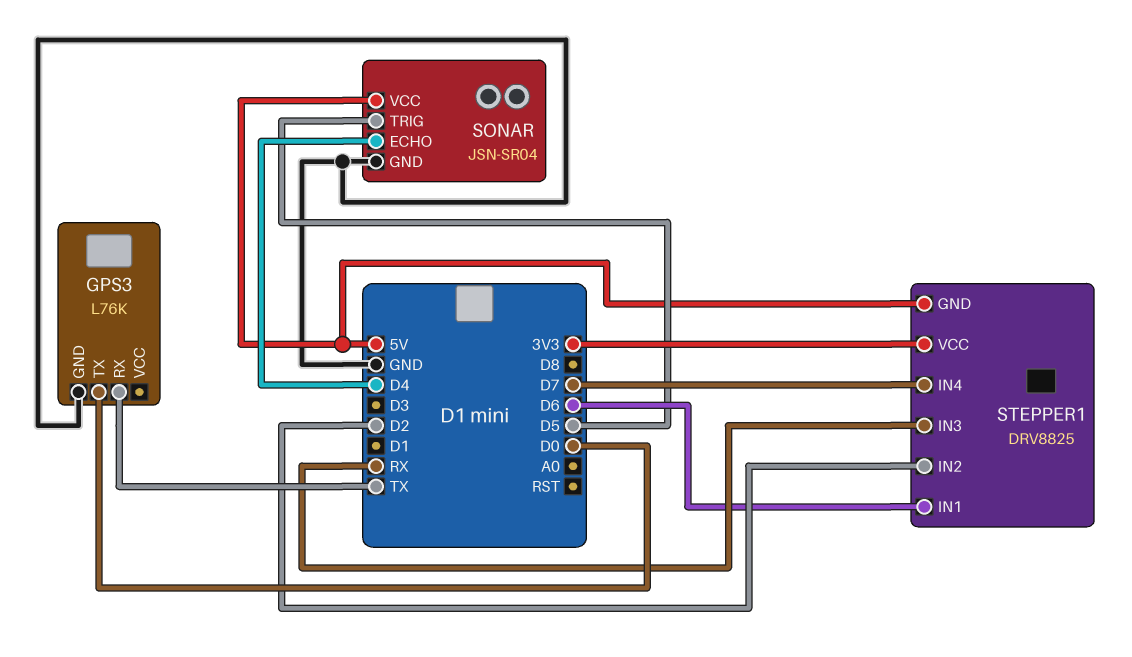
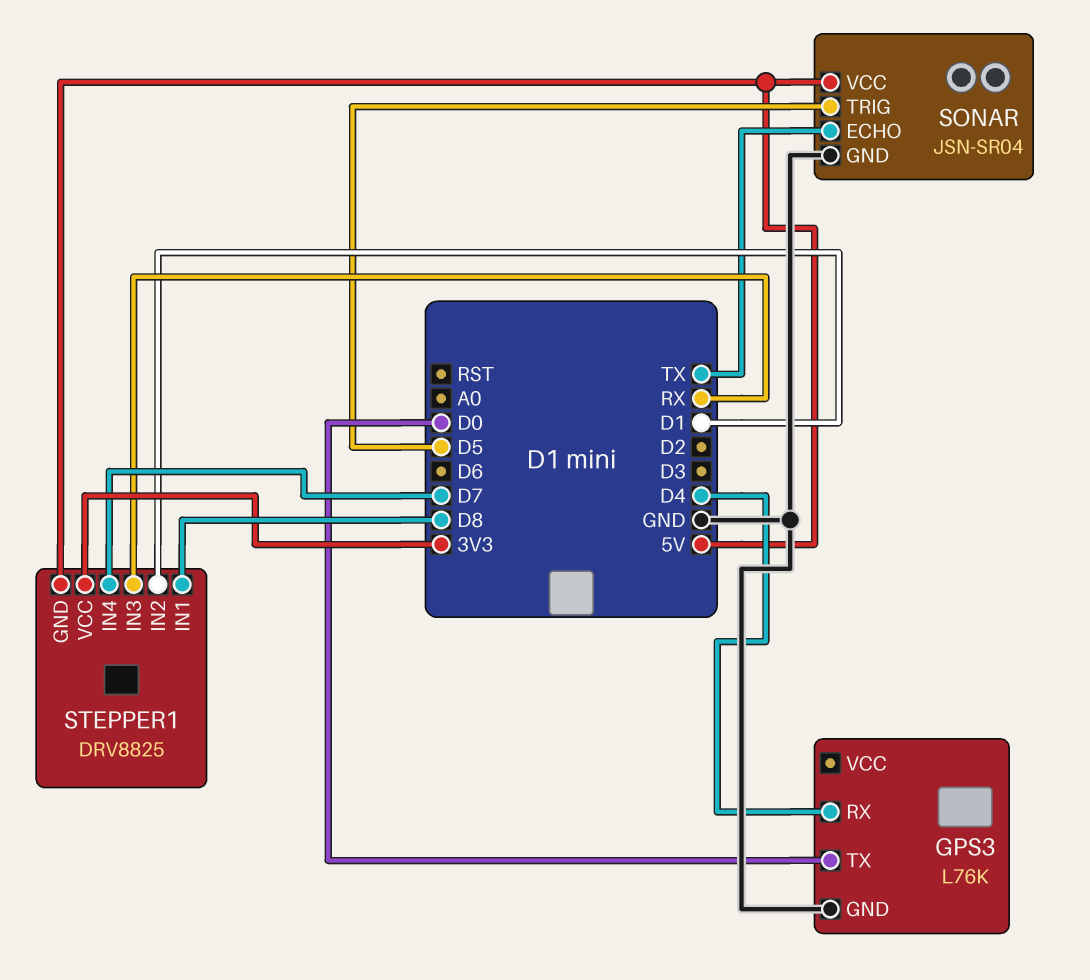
GPS3 pin RX: TX -> D4
SONAR pin ECHO: D4 -> TX
STEPPER1 pin IN1: D6 -> D8
STEPPER1 pin IN2: D2 -> D1

